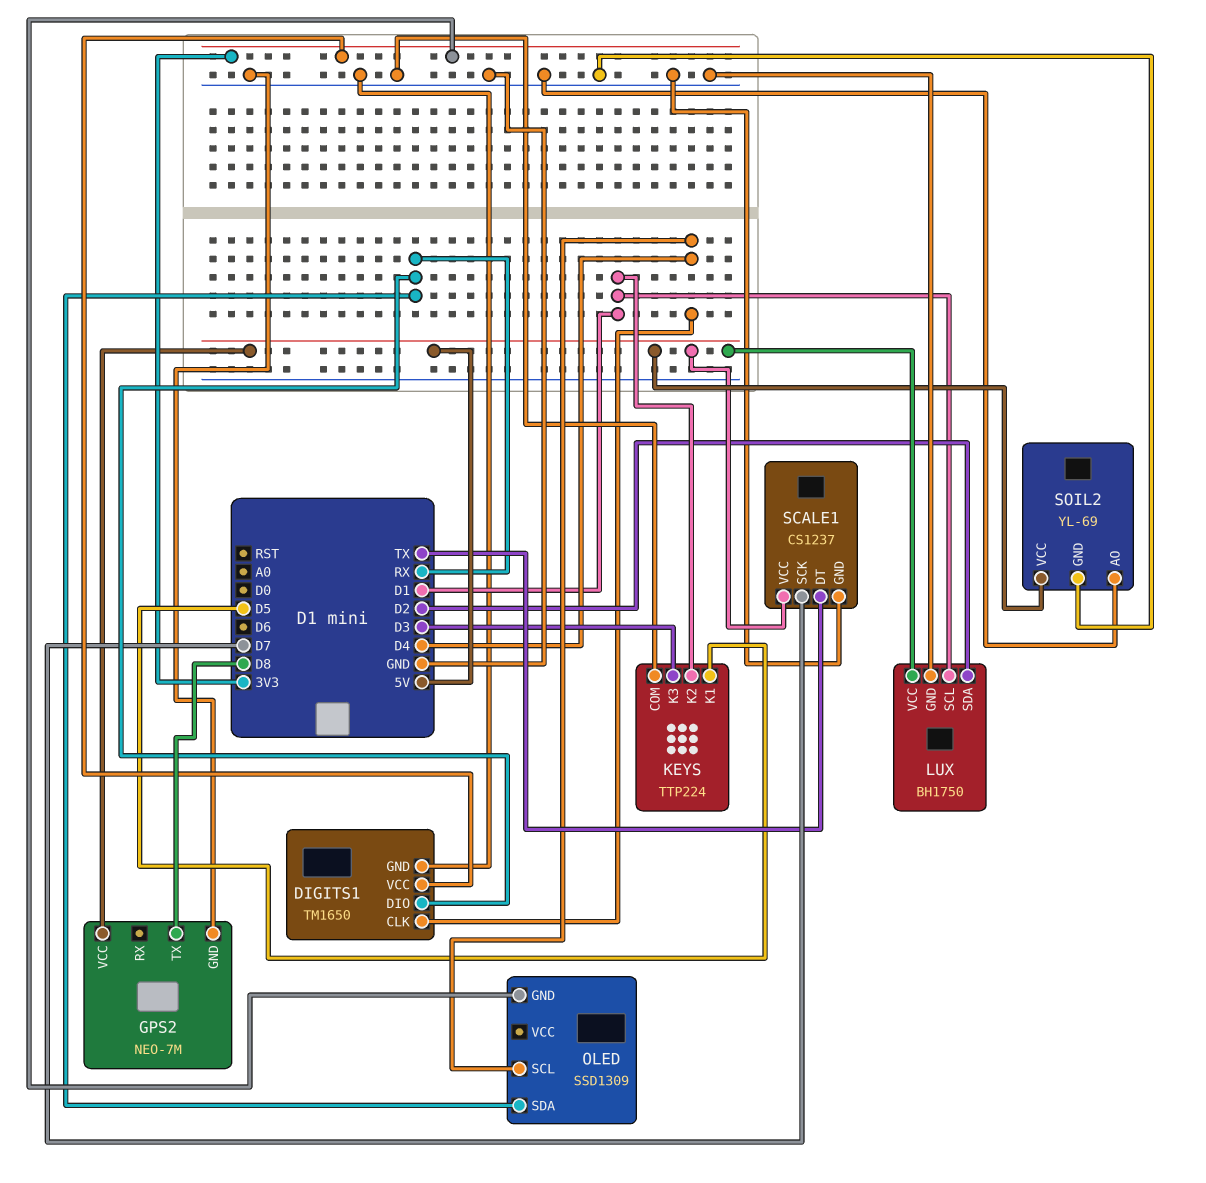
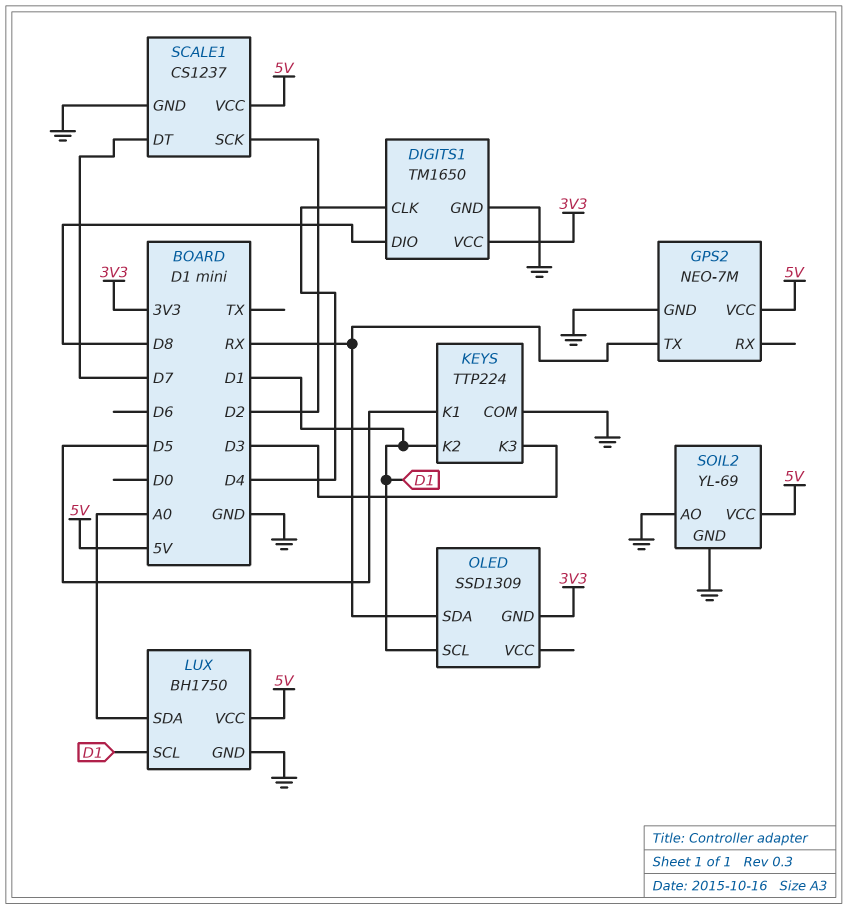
DIGITS1 pin DIO: RX -> D8
GPS2 pin TX: D8 -> RX
LUX pin SDA: D2 -> A0
OLED pin SCL: D4 -> D1
SCALE1 pin DT: TX -> D7
SCALE1 pin SCK: D7 -> D2

